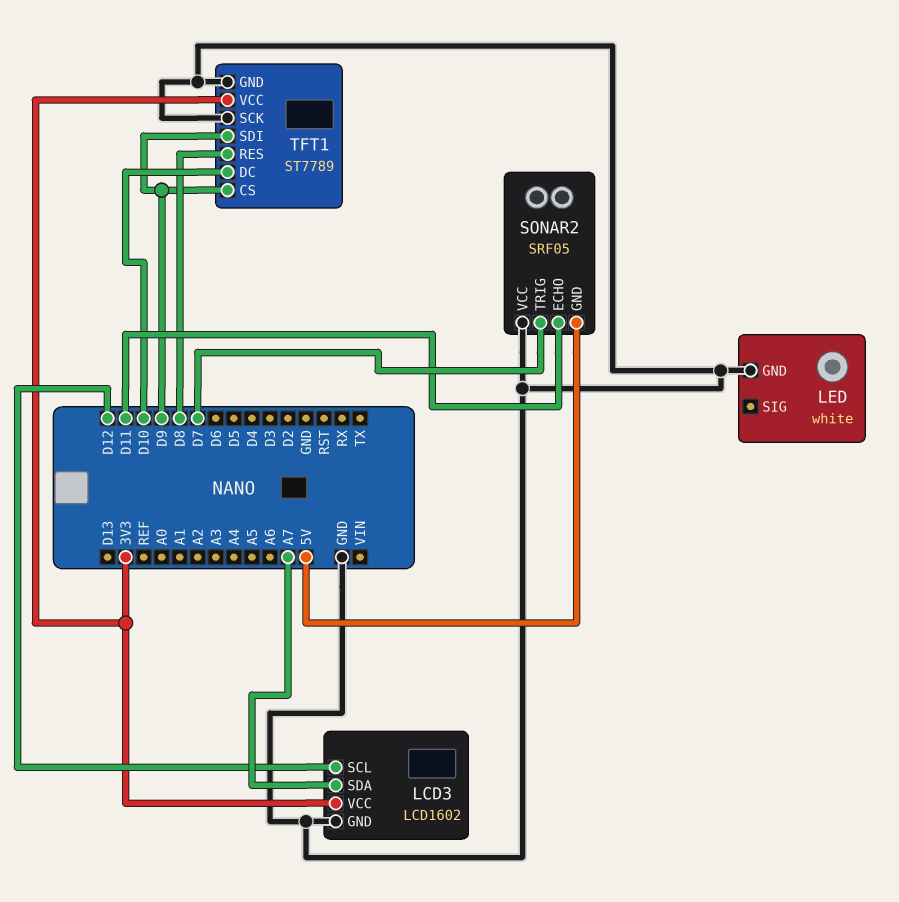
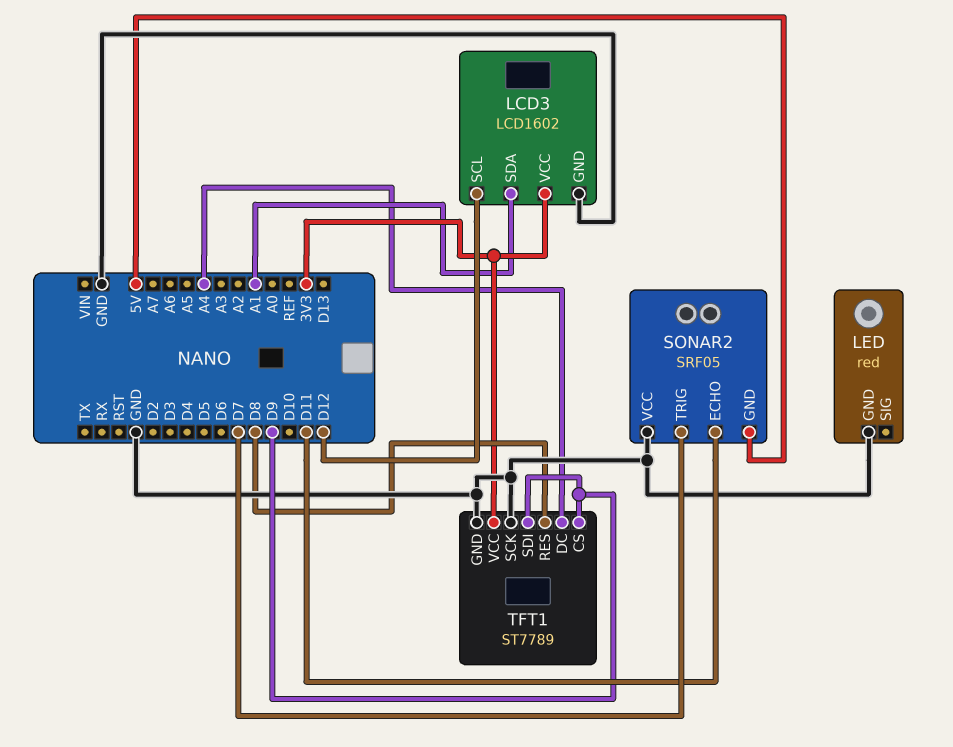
LCD3 pin SDA: A7 -> A1
LED: white -> red
TFT1 pin DC: D10 -> A4

